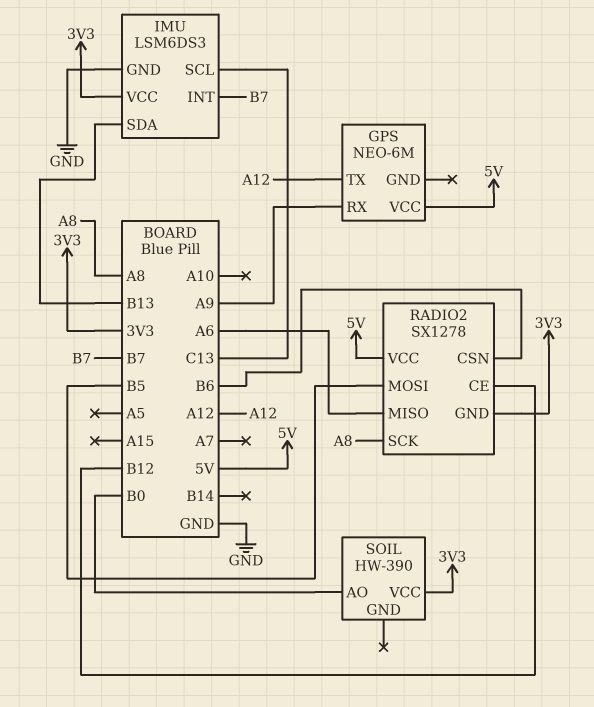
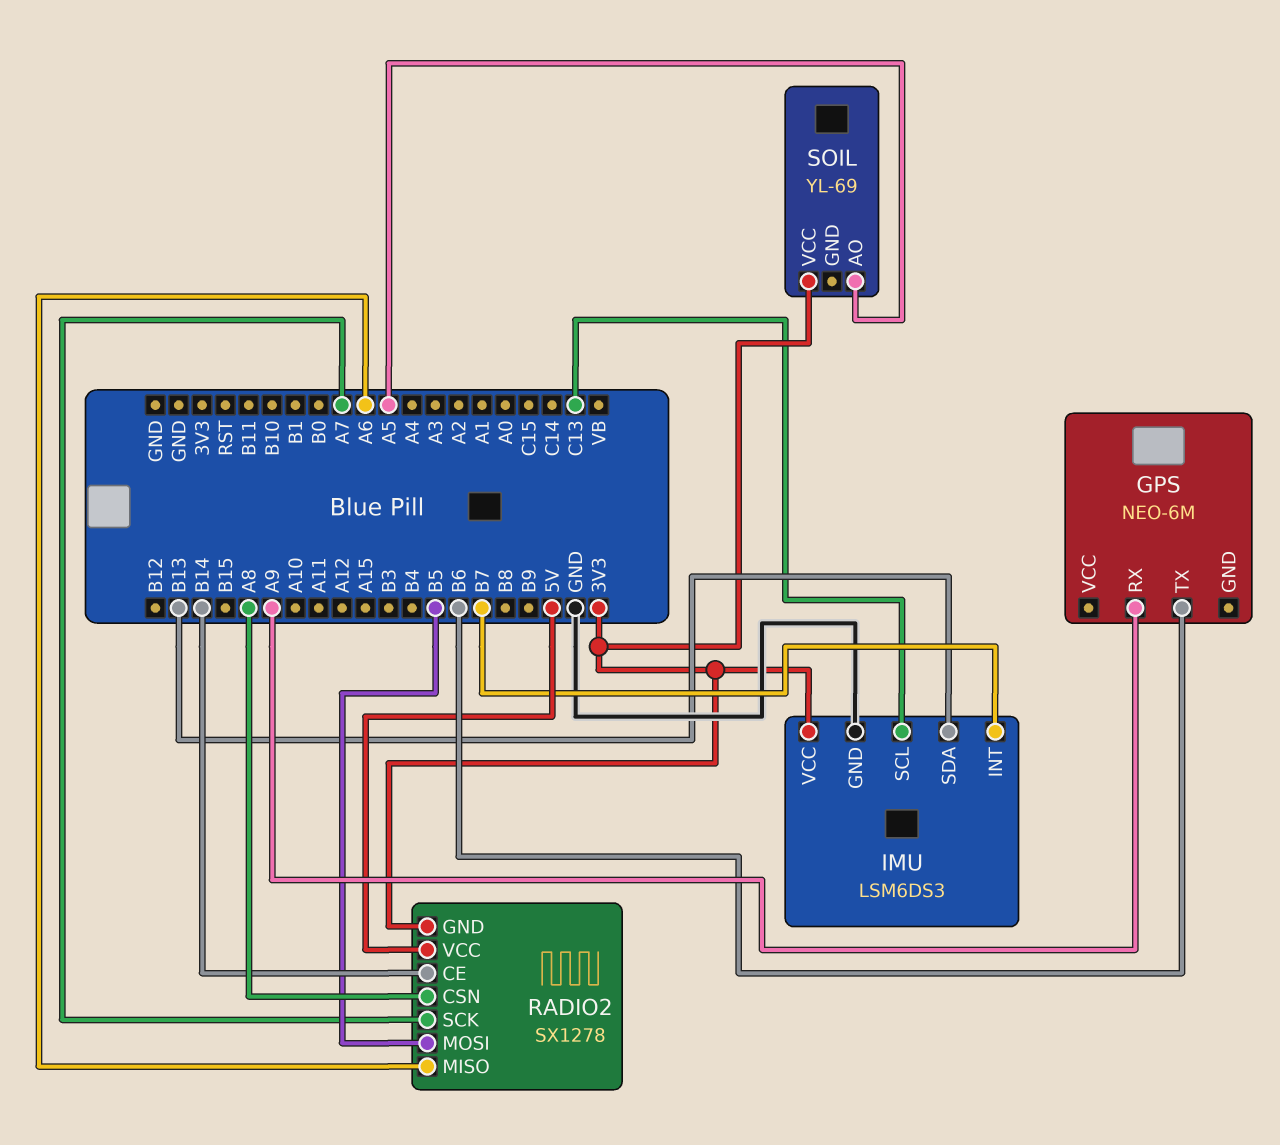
GPS pin TX: A12 -> B6
GPS pin VCC: 5V -> none
RADIO2 pin CE: B12 -> B14
RADIO2 pin CSN: B6 -> A8
RADIO2 pin SCK: A8 -> A7
SOIL: HW-390 -> YL-69
SOIL pin AO: B0 -> A5

